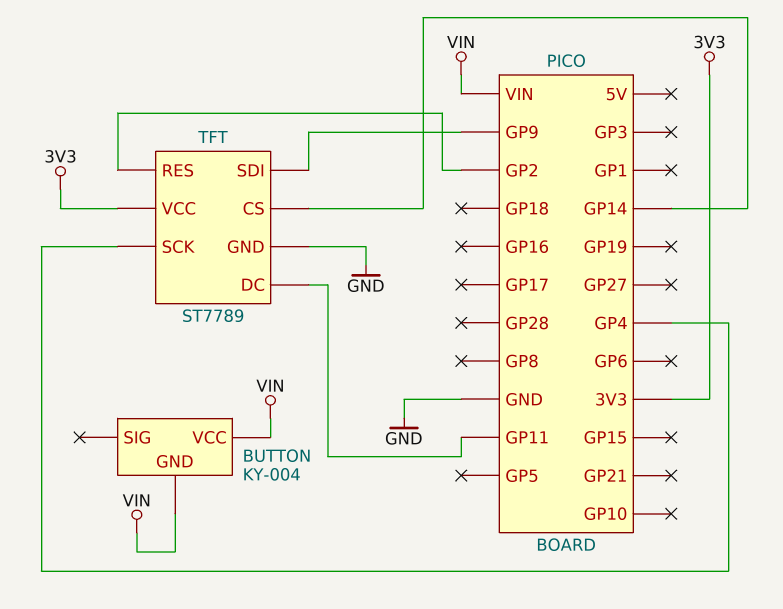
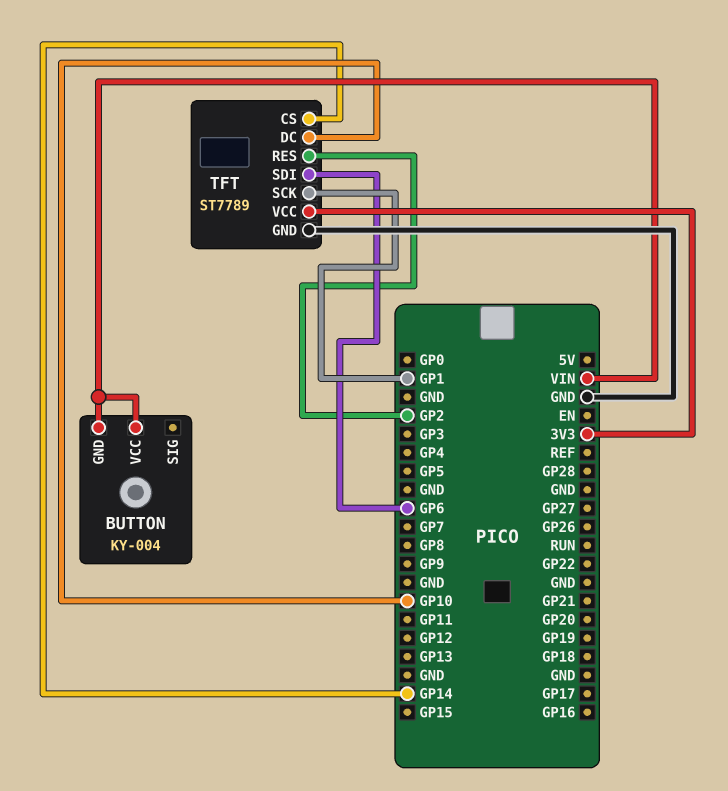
TFT pin DC: GP11 -> GP10
TFT pin SCK: GP4 -> GP1
TFT pin SDI: GP9 -> GP6

